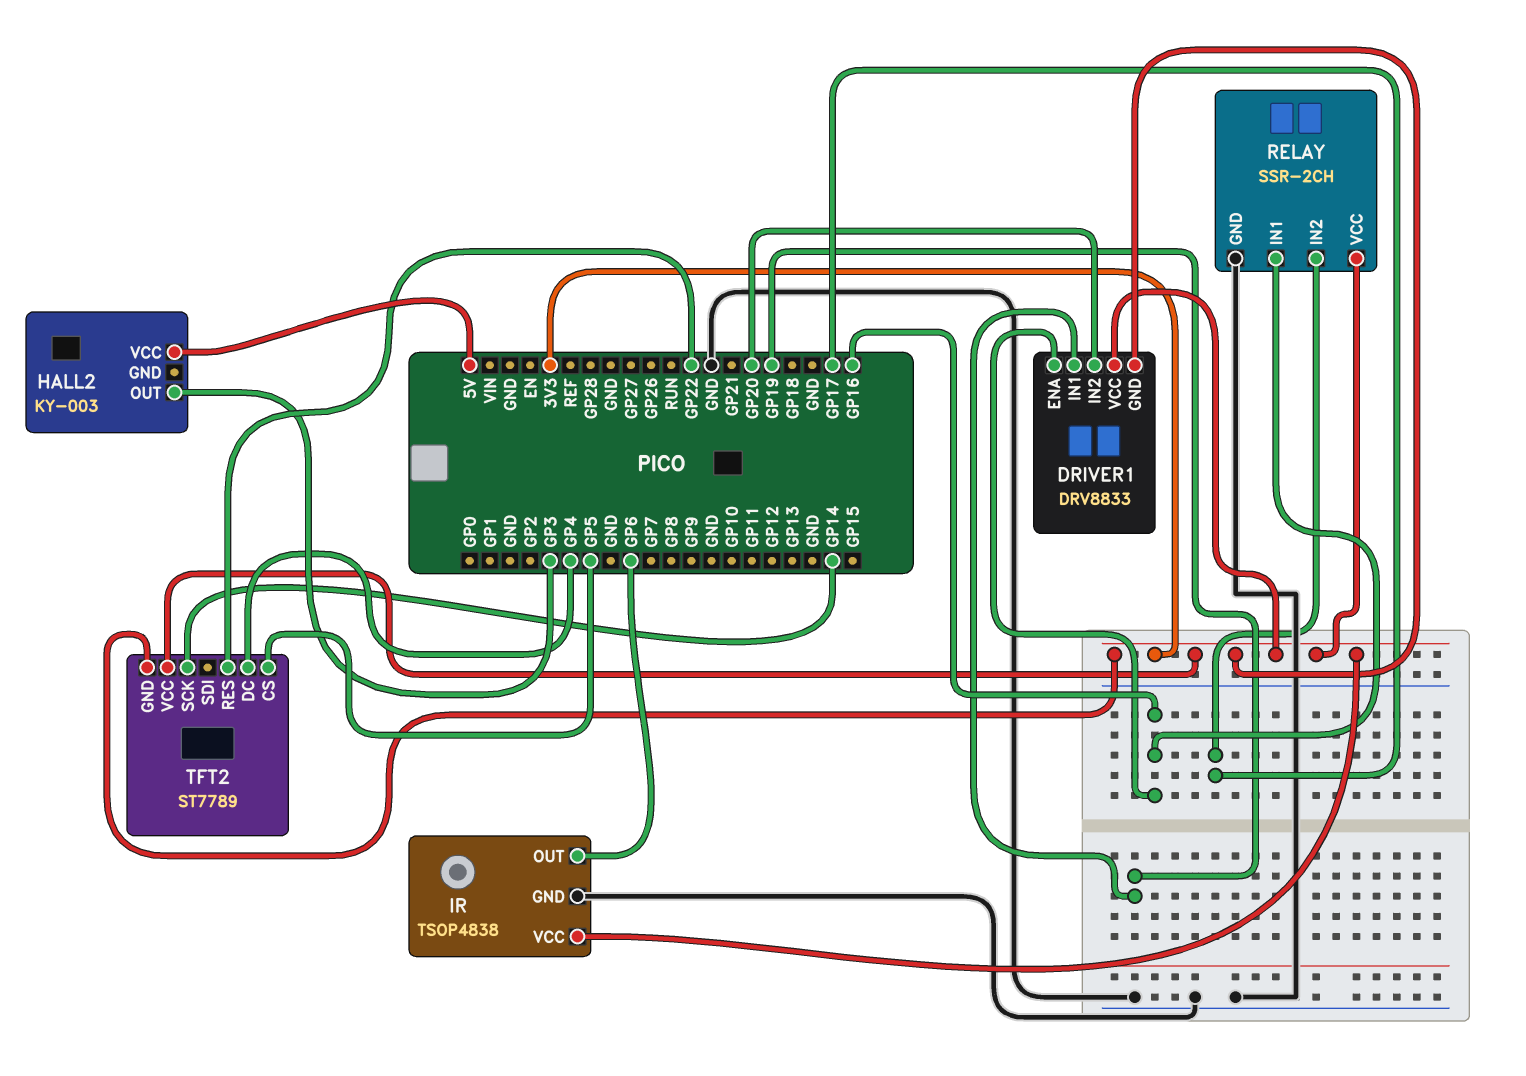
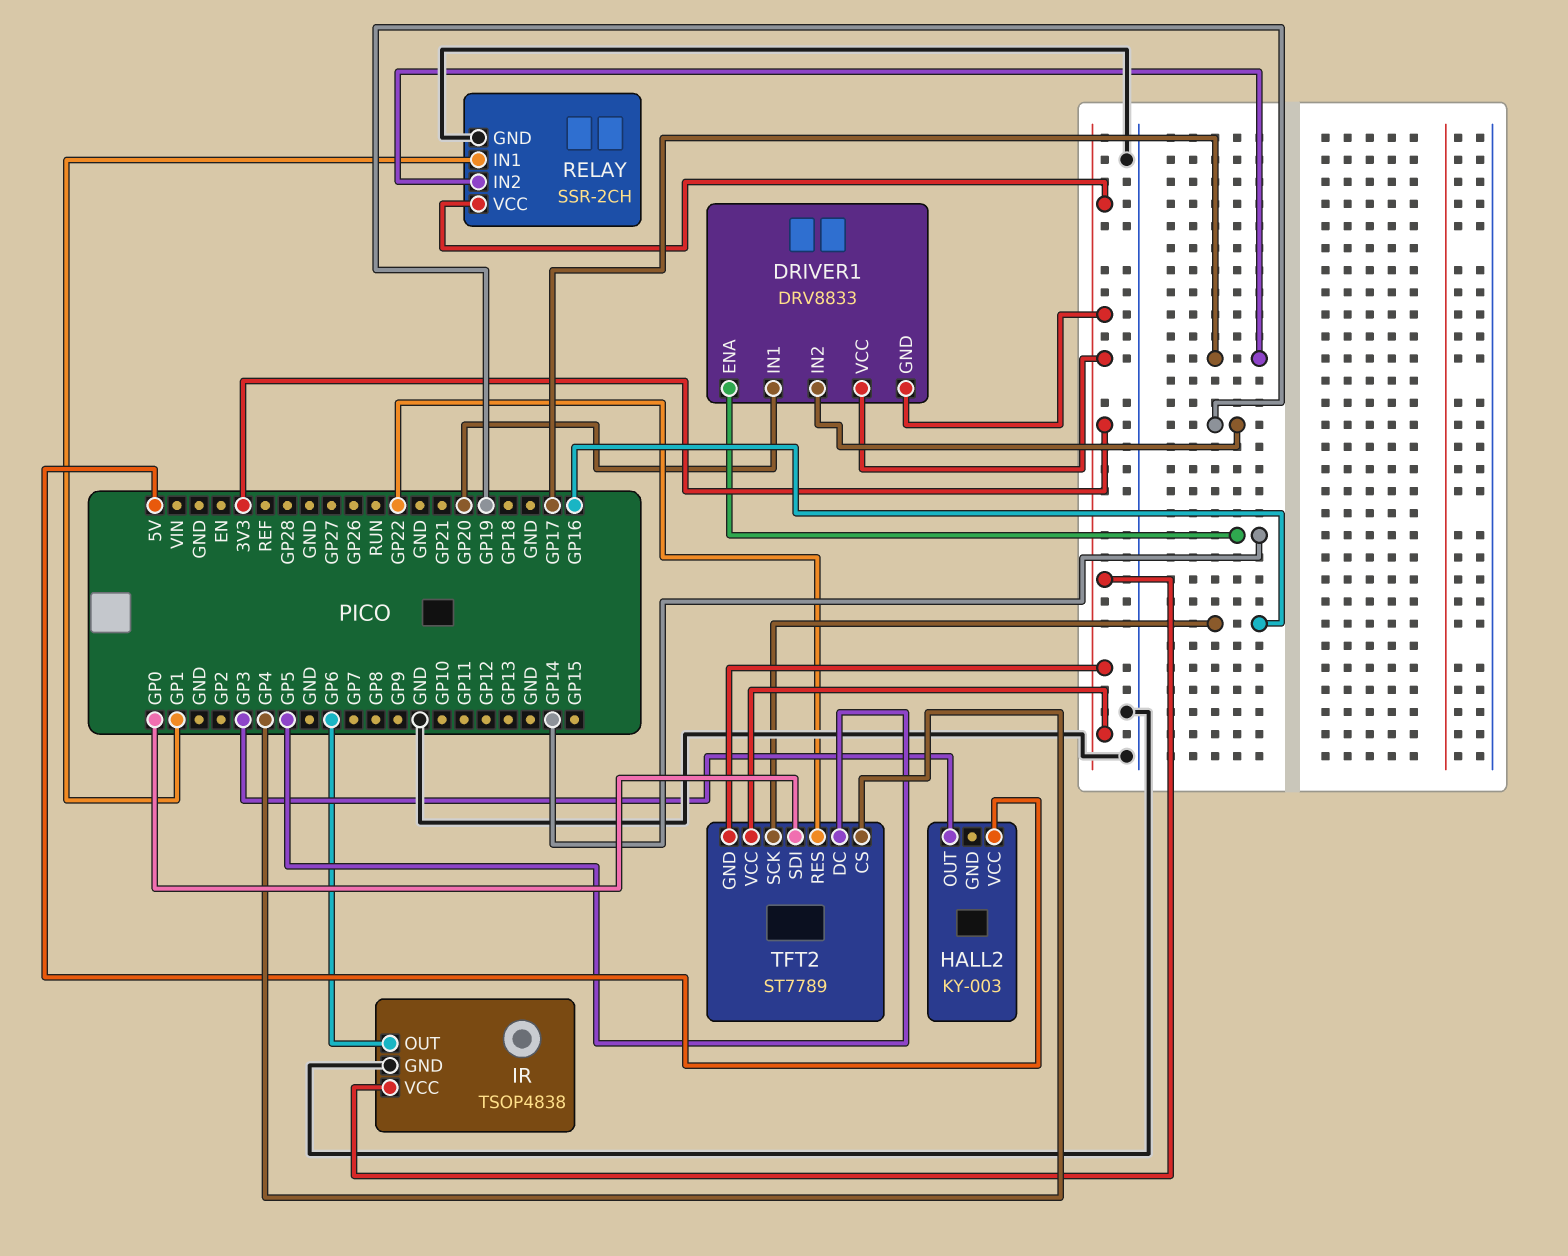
DRIVER1 pin ENA: GP16 -> GP14
DRIVER1 pin IN1: GP19 -> GP20
DRIVER1 pin IN2: GP20 -> GP19
RELAY pin IN1: GP16 -> GP1
TFT2 pin CS: GP5 -> GP4
TFT2 pin DC: GP4 -> GP5
TFT2 pin SCK: GP14 -> GP16
TFT2 pin SDI: none -> GP0

